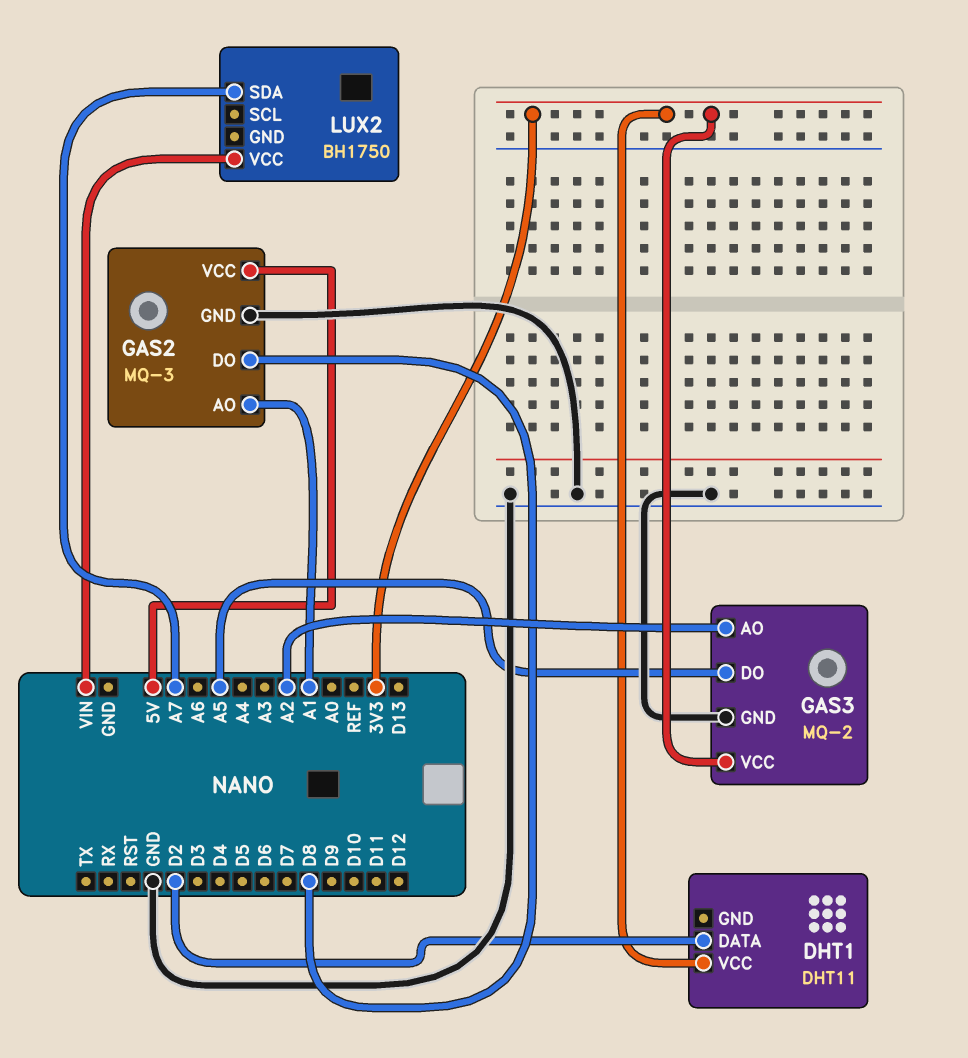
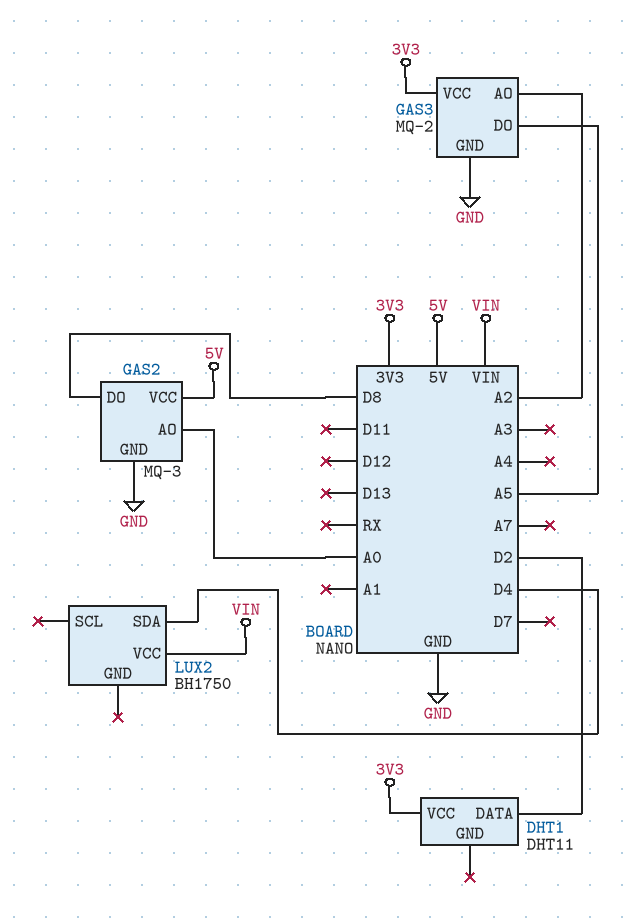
GAS2 pin AO: A1 -> A0
LUX2 pin SDA: A7 -> D4

